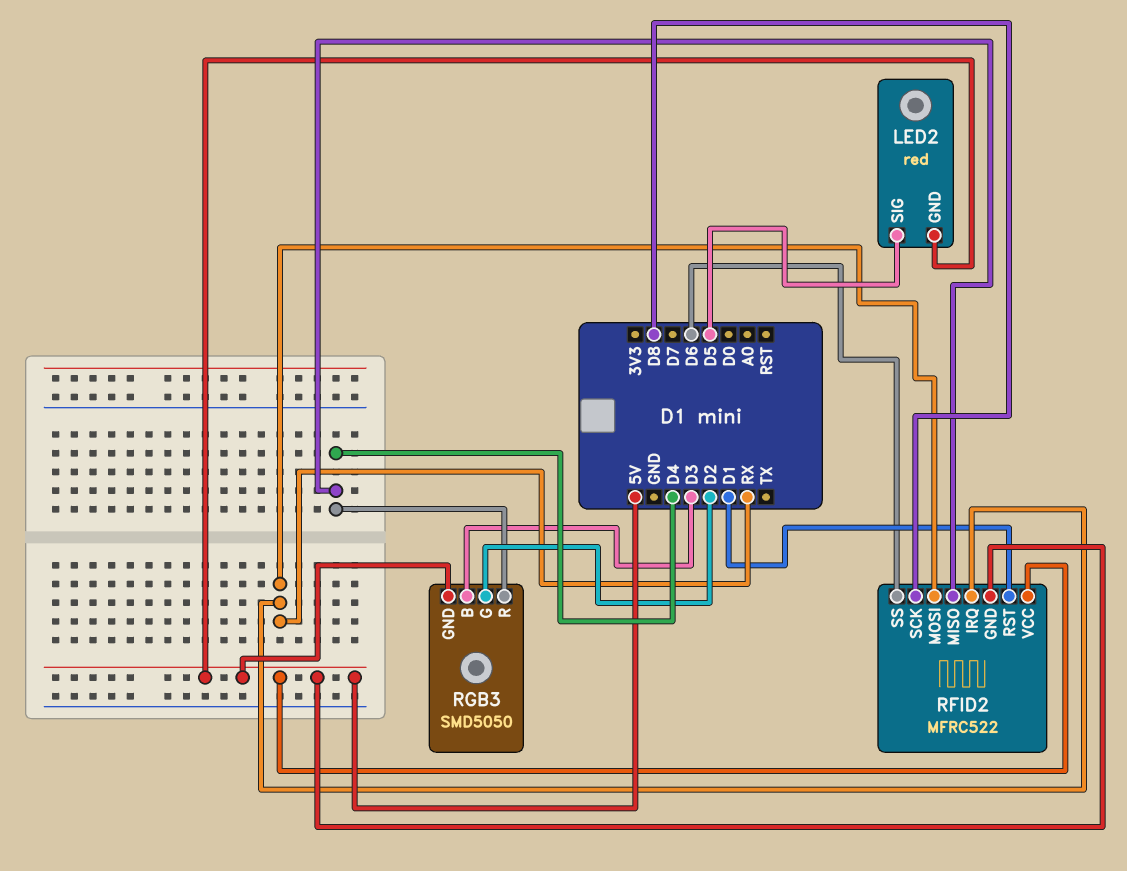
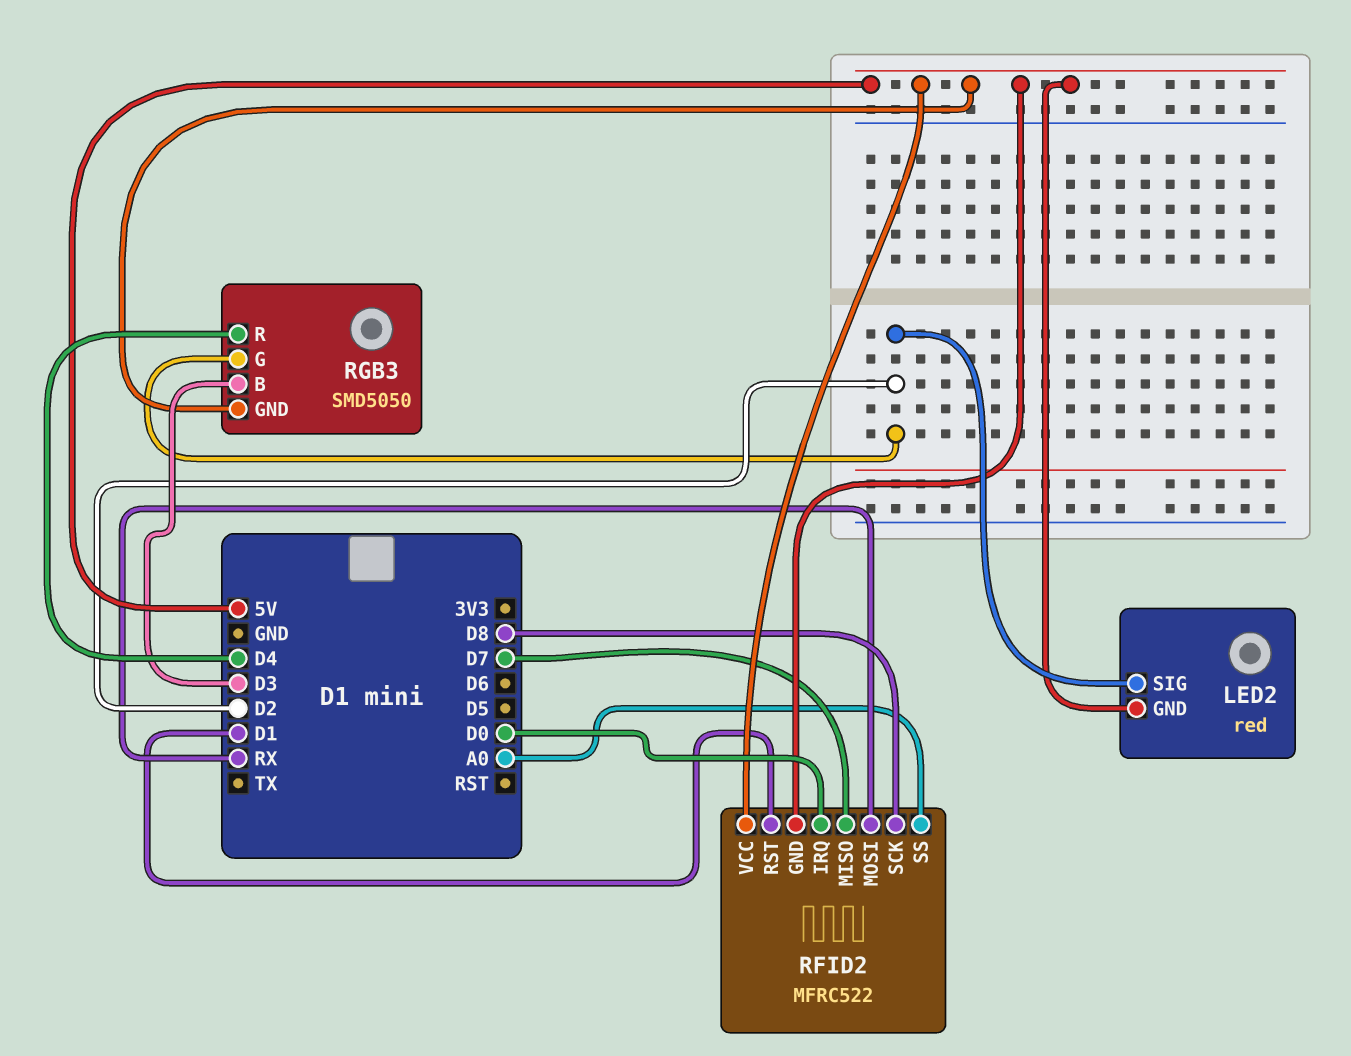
LED2 pin SIG: D5 -> D2
RFID2 pin IRQ: RX -> D0
RFID2 pin MISO: D4 -> D7
RFID2 pin SS: D6 -> A0

